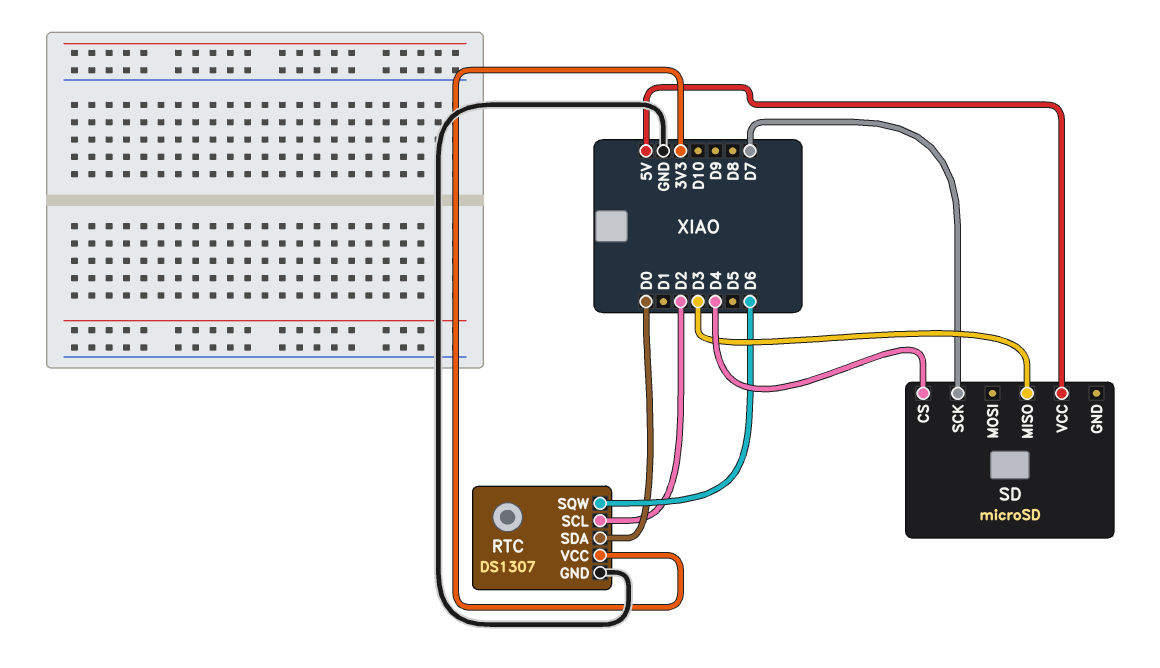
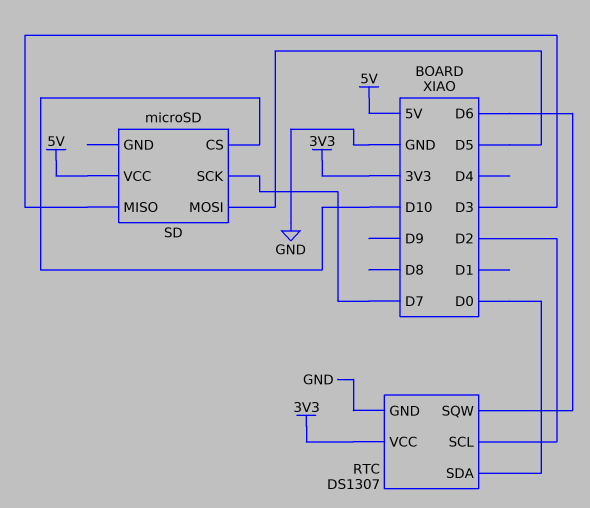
SD pin CS: D4 -> D10
SD pin MOSI: none -> D5

